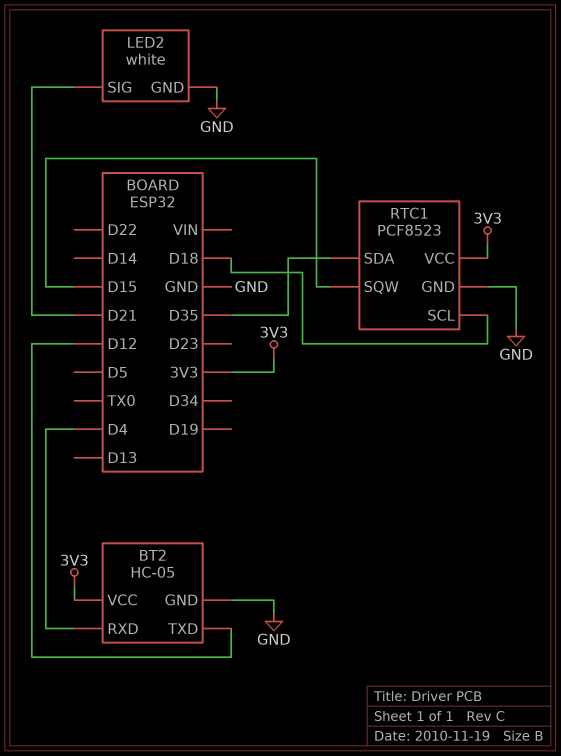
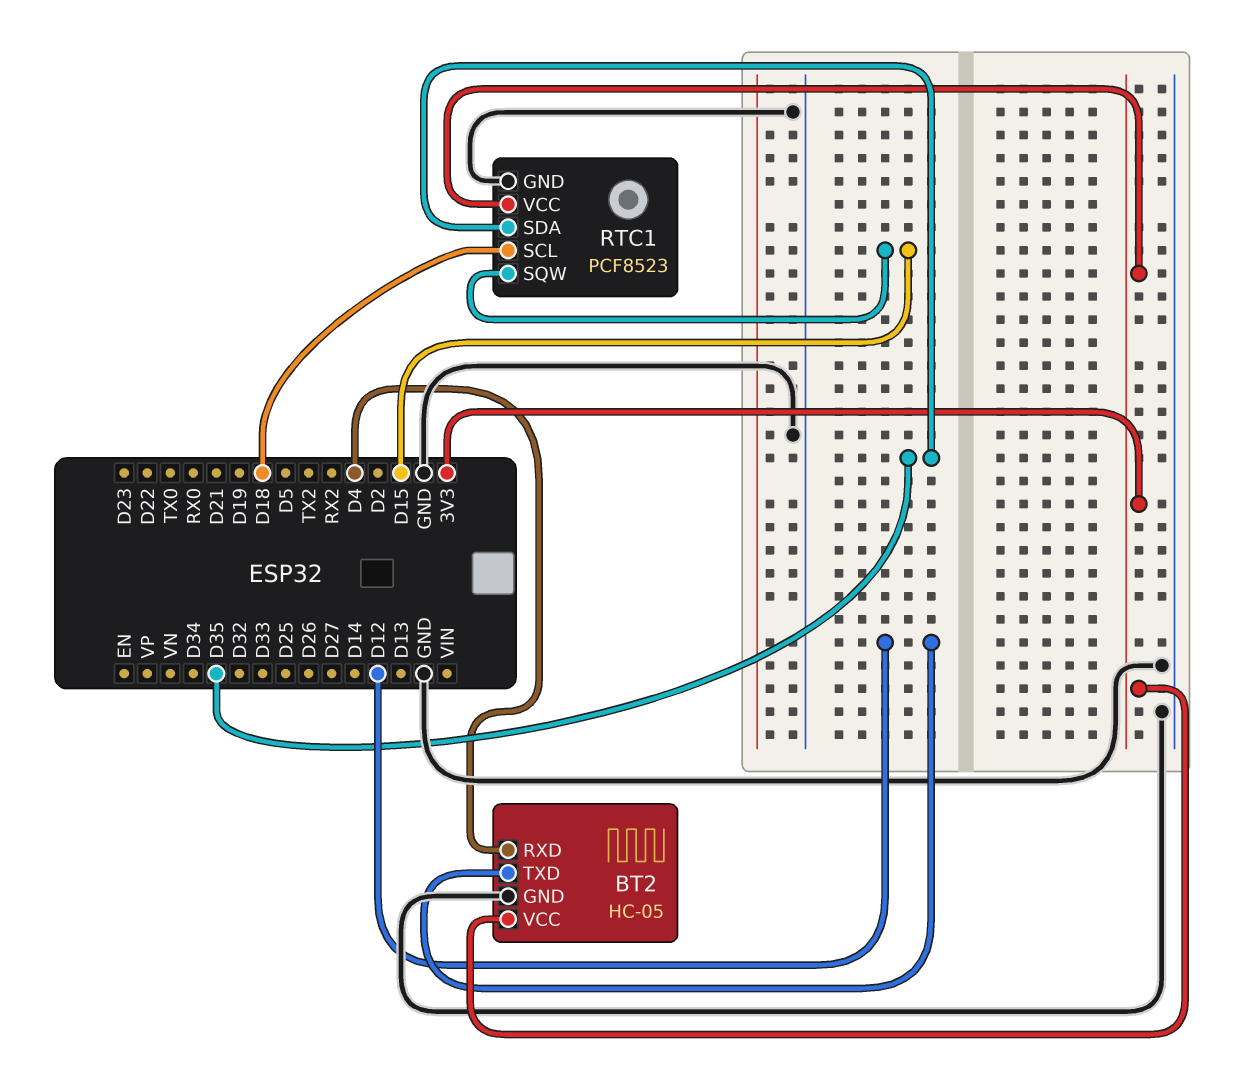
LED2: white -> none
LED2 pin GND: GND -> none
LED2 pin SIG: D21 -> none

